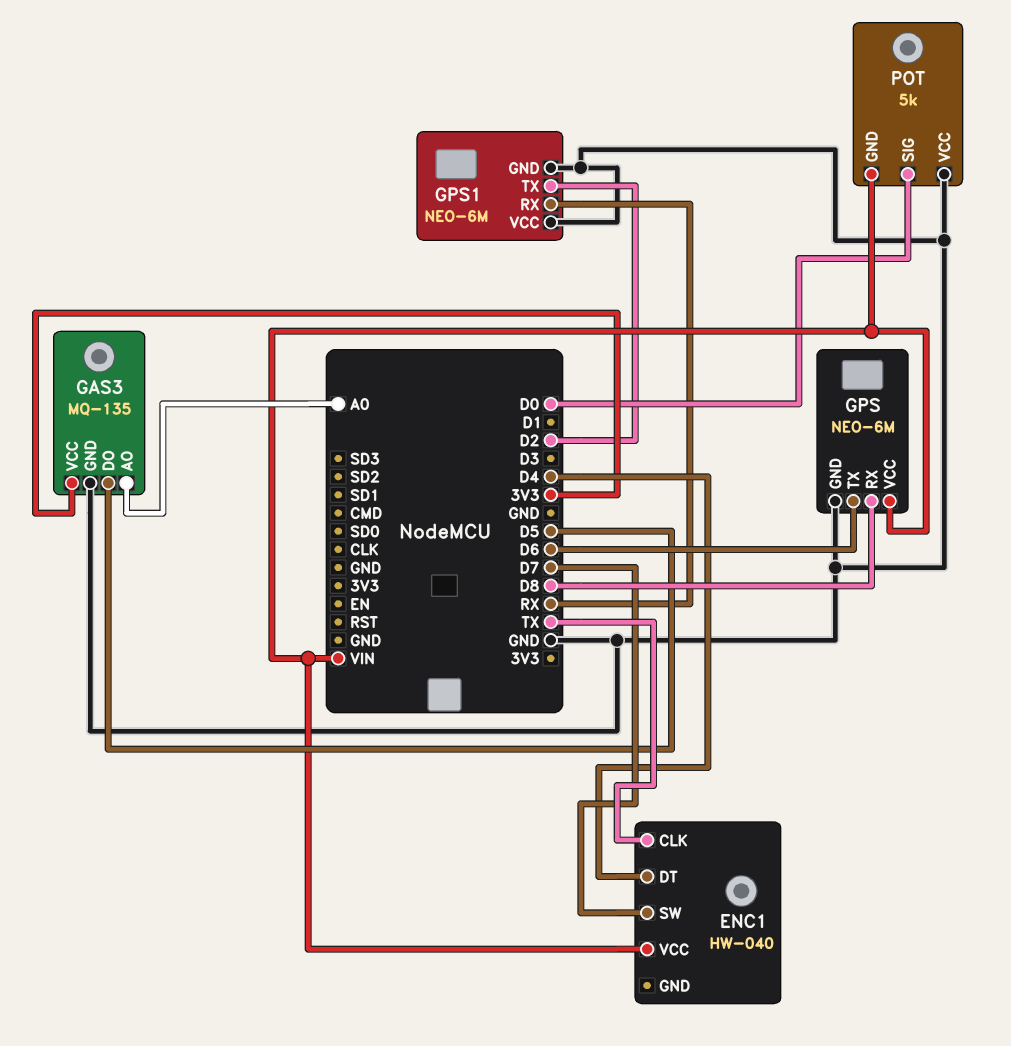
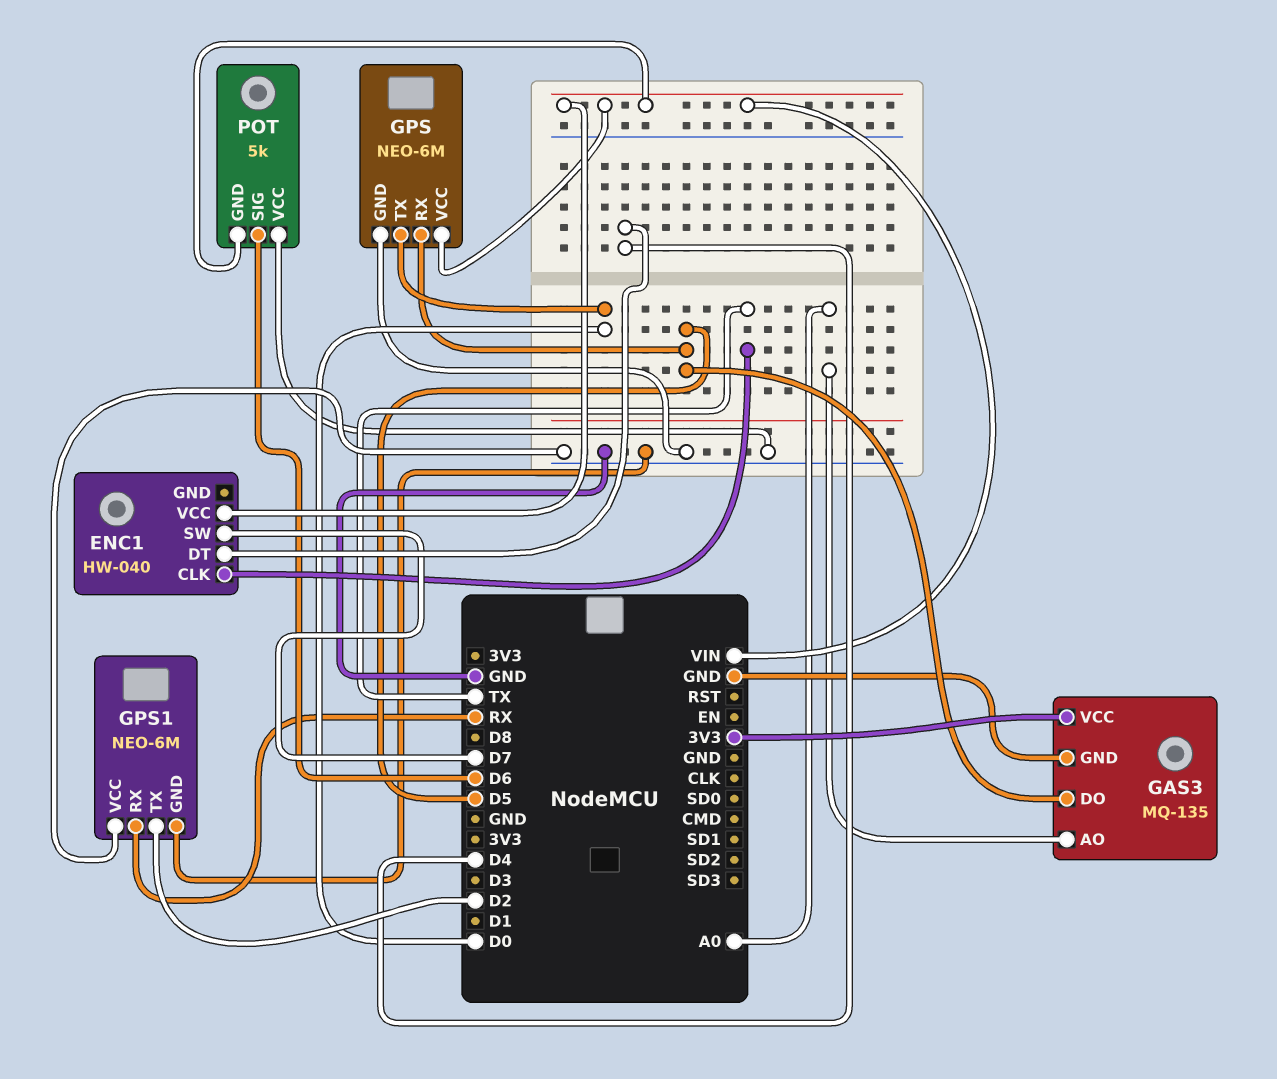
GPS pin RX: D8 -> D5
GPS pin TX: D6 -> D0
POT pin SIG: D0 -> D6

